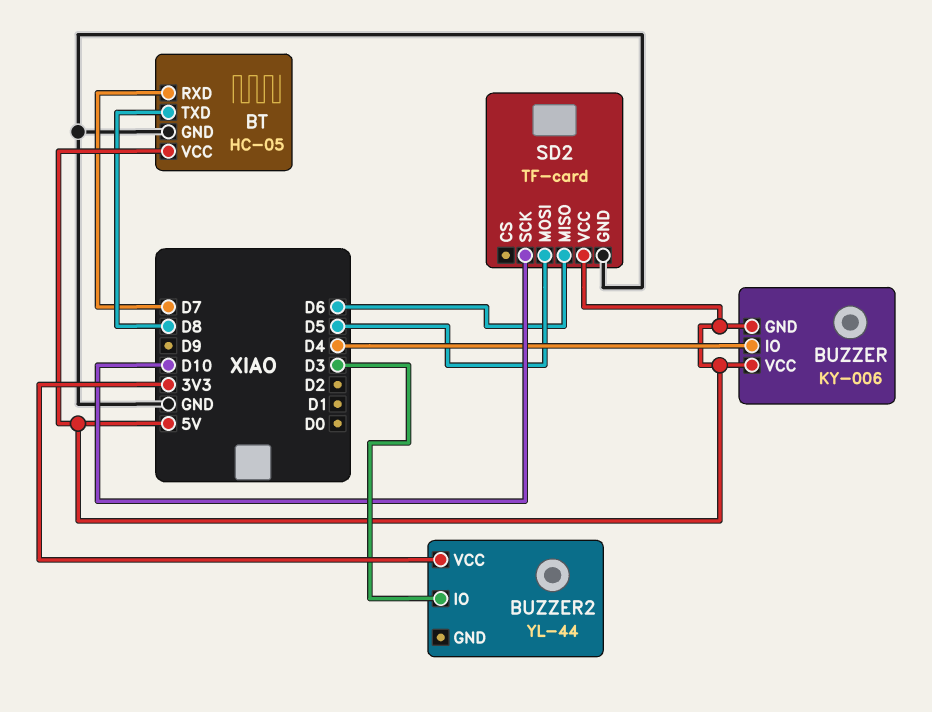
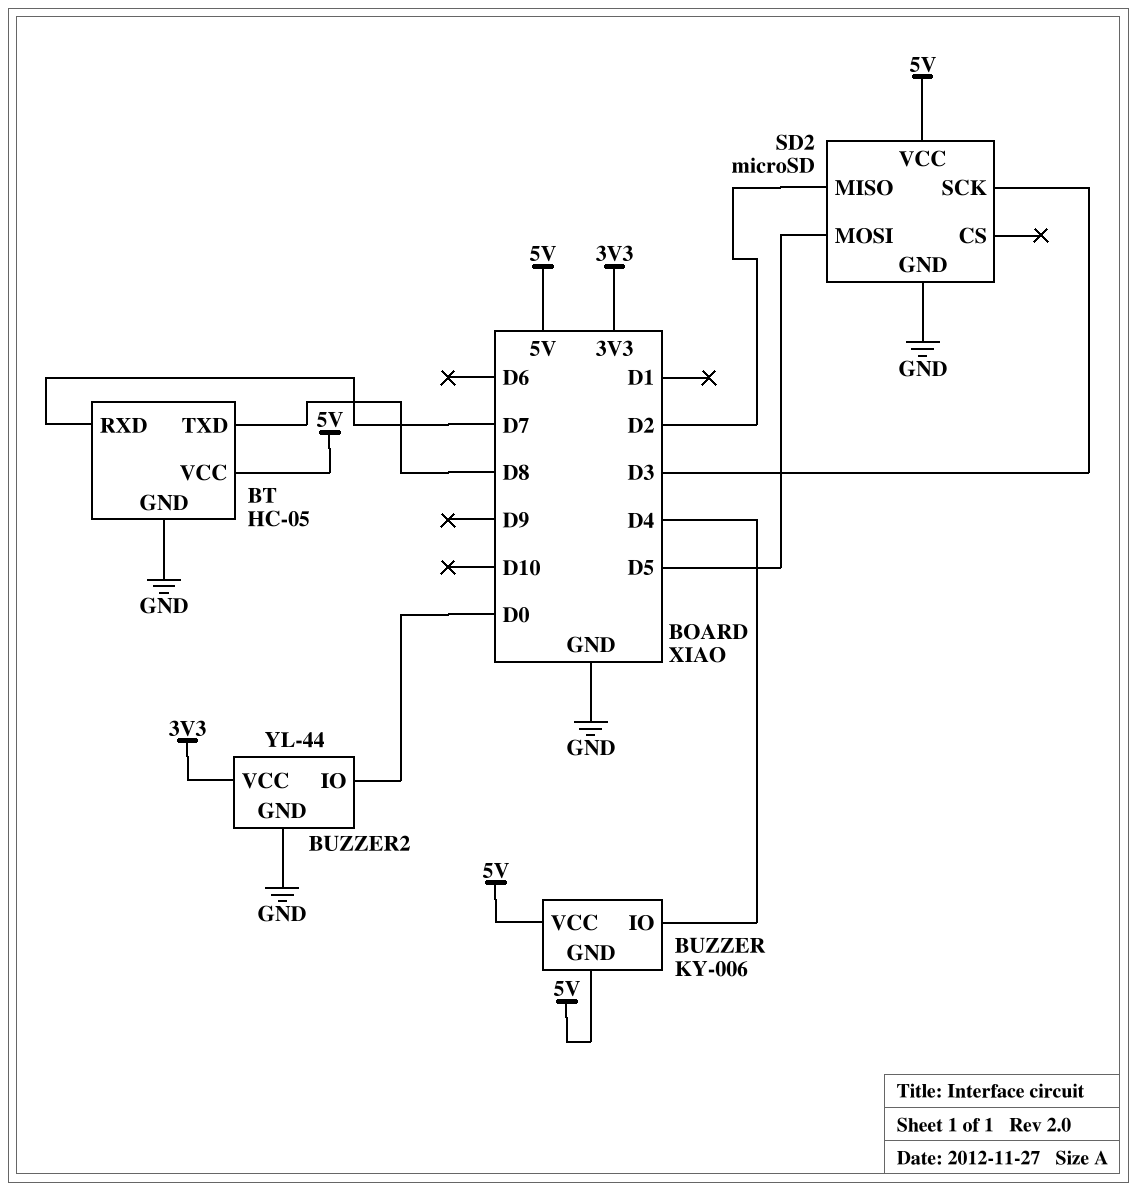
BUZZER2 pin GND: none -> GND
BUZZER2 pin IO: D3 -> D0
SD2: TF-card -> microSD
SD2 pin MISO: D6 -> D2
SD2 pin SCK: D10 -> D3

